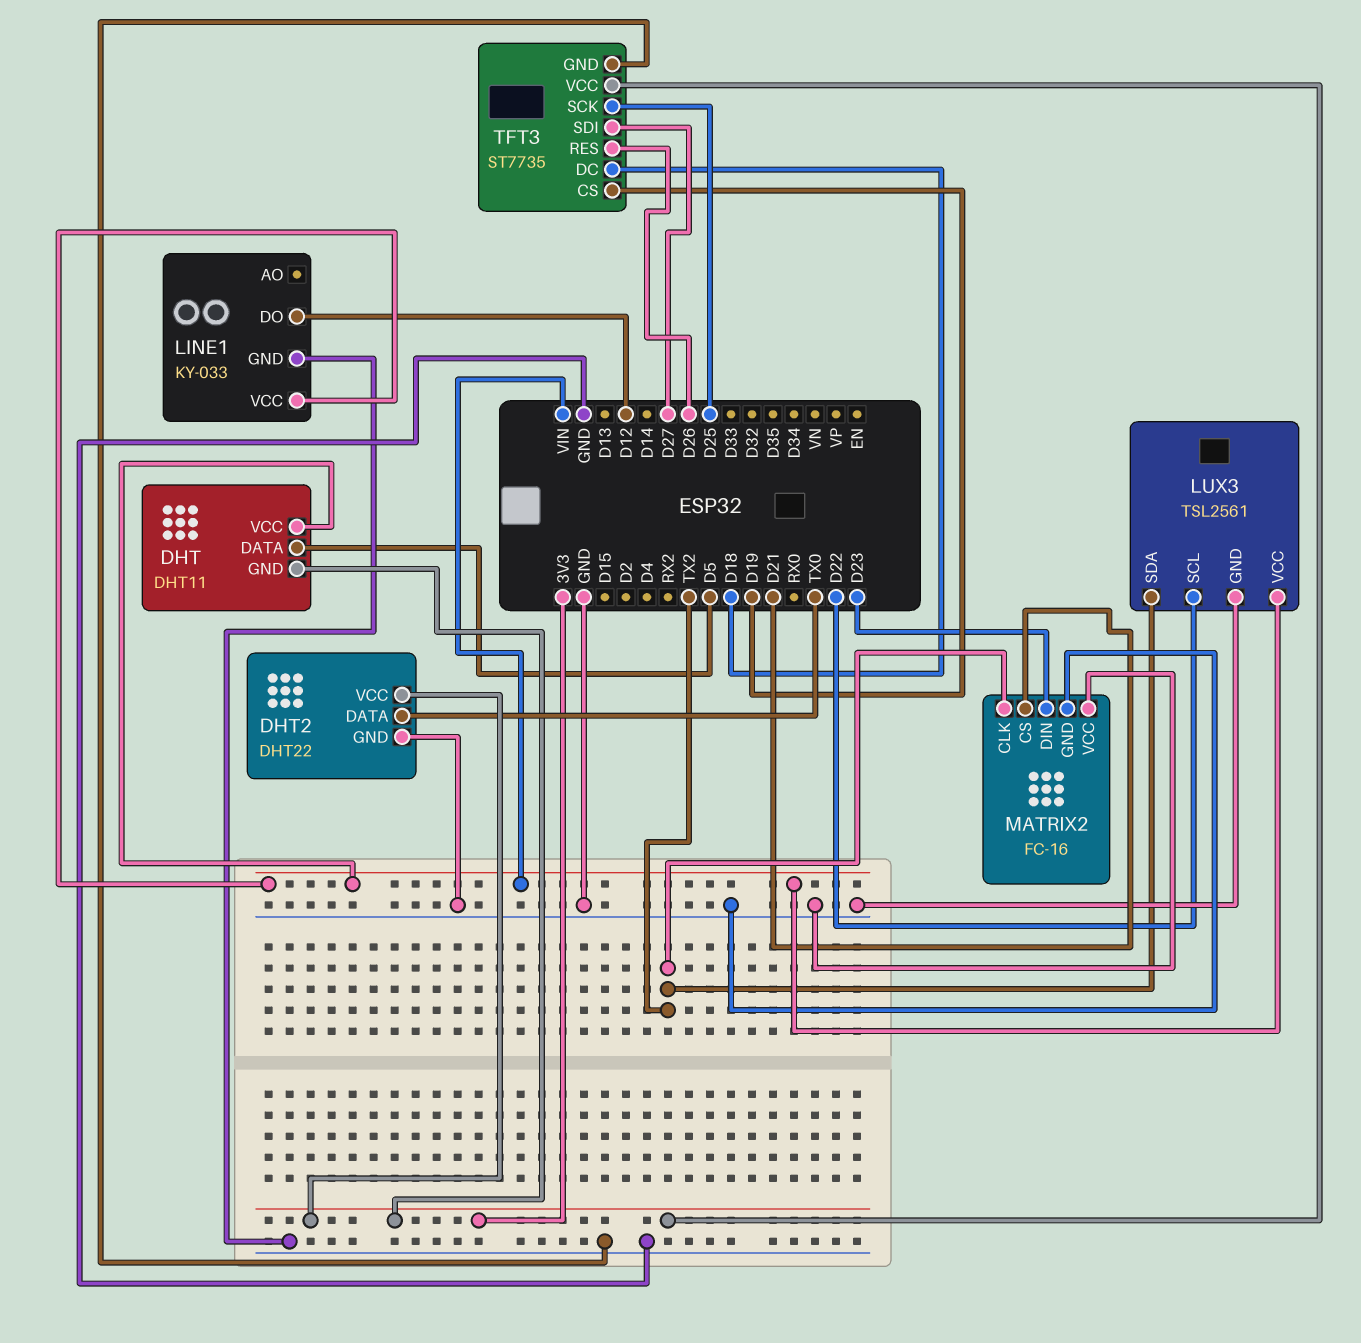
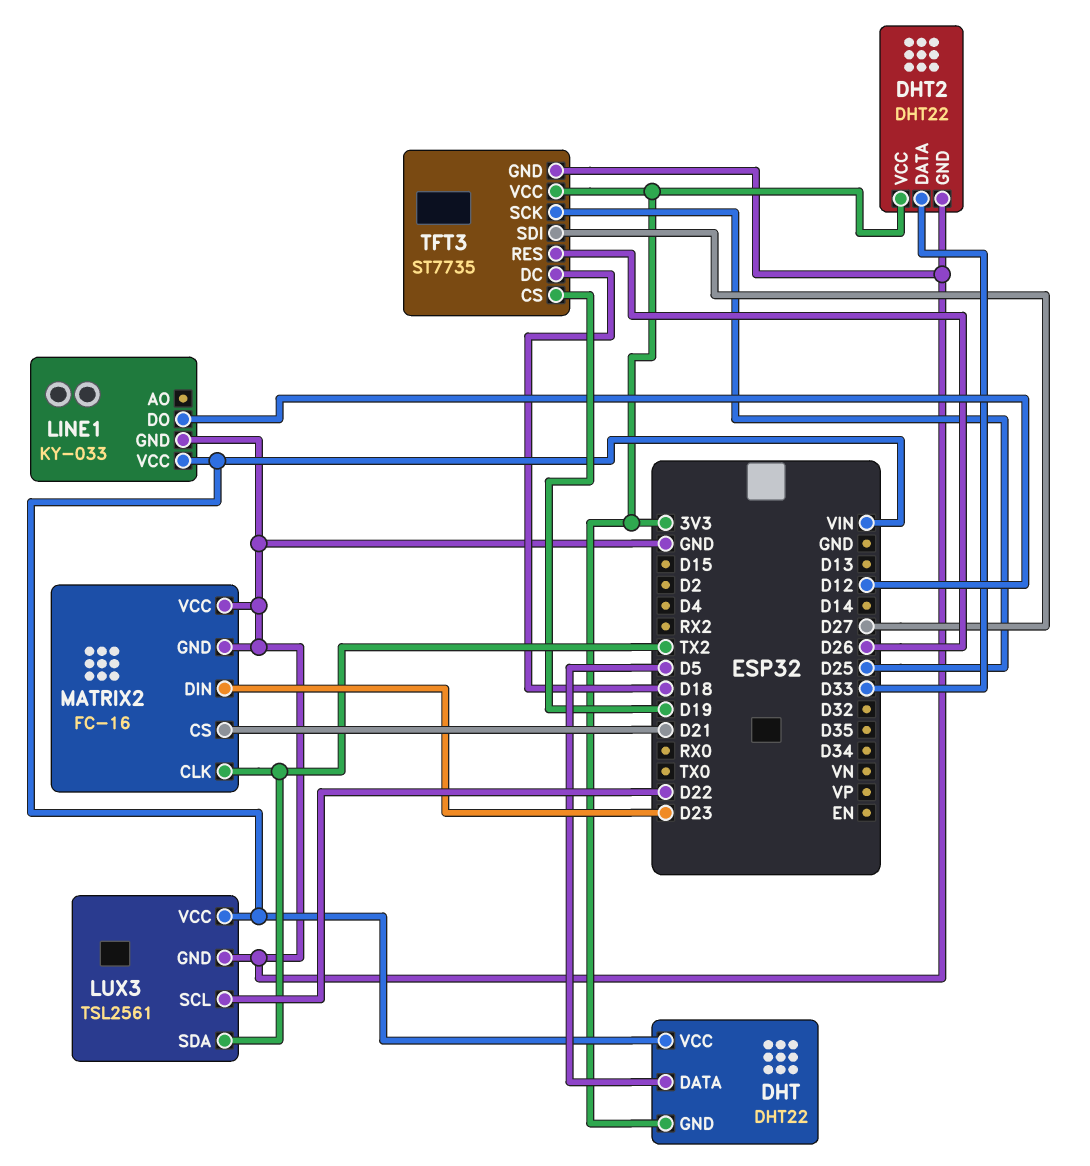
DHT: DHT11 -> DHT22
DHT2 pin DATA: TX0 -> D33

